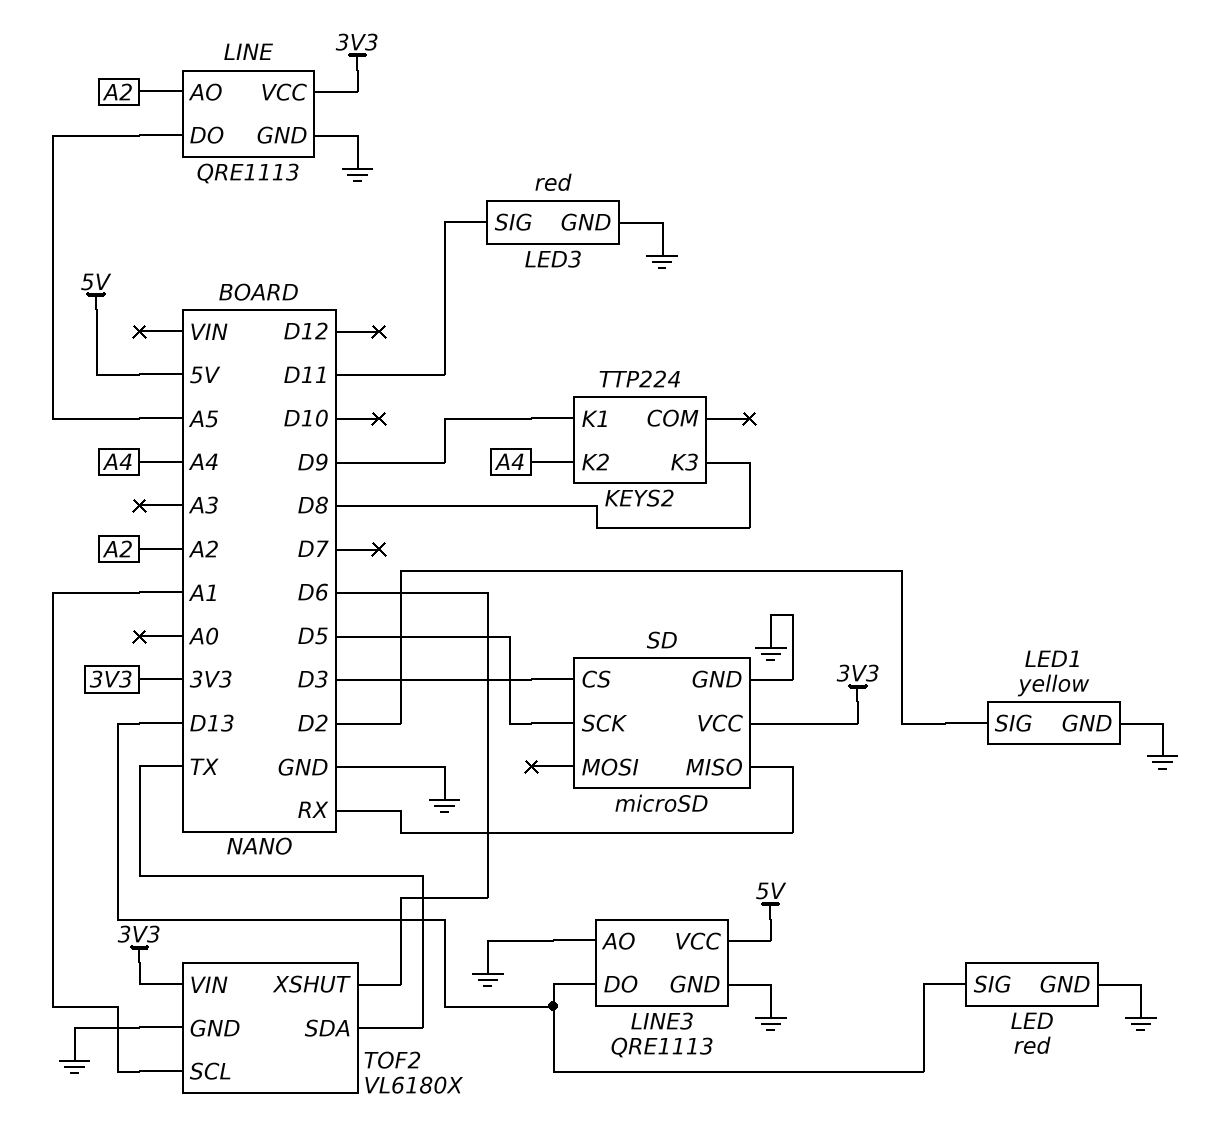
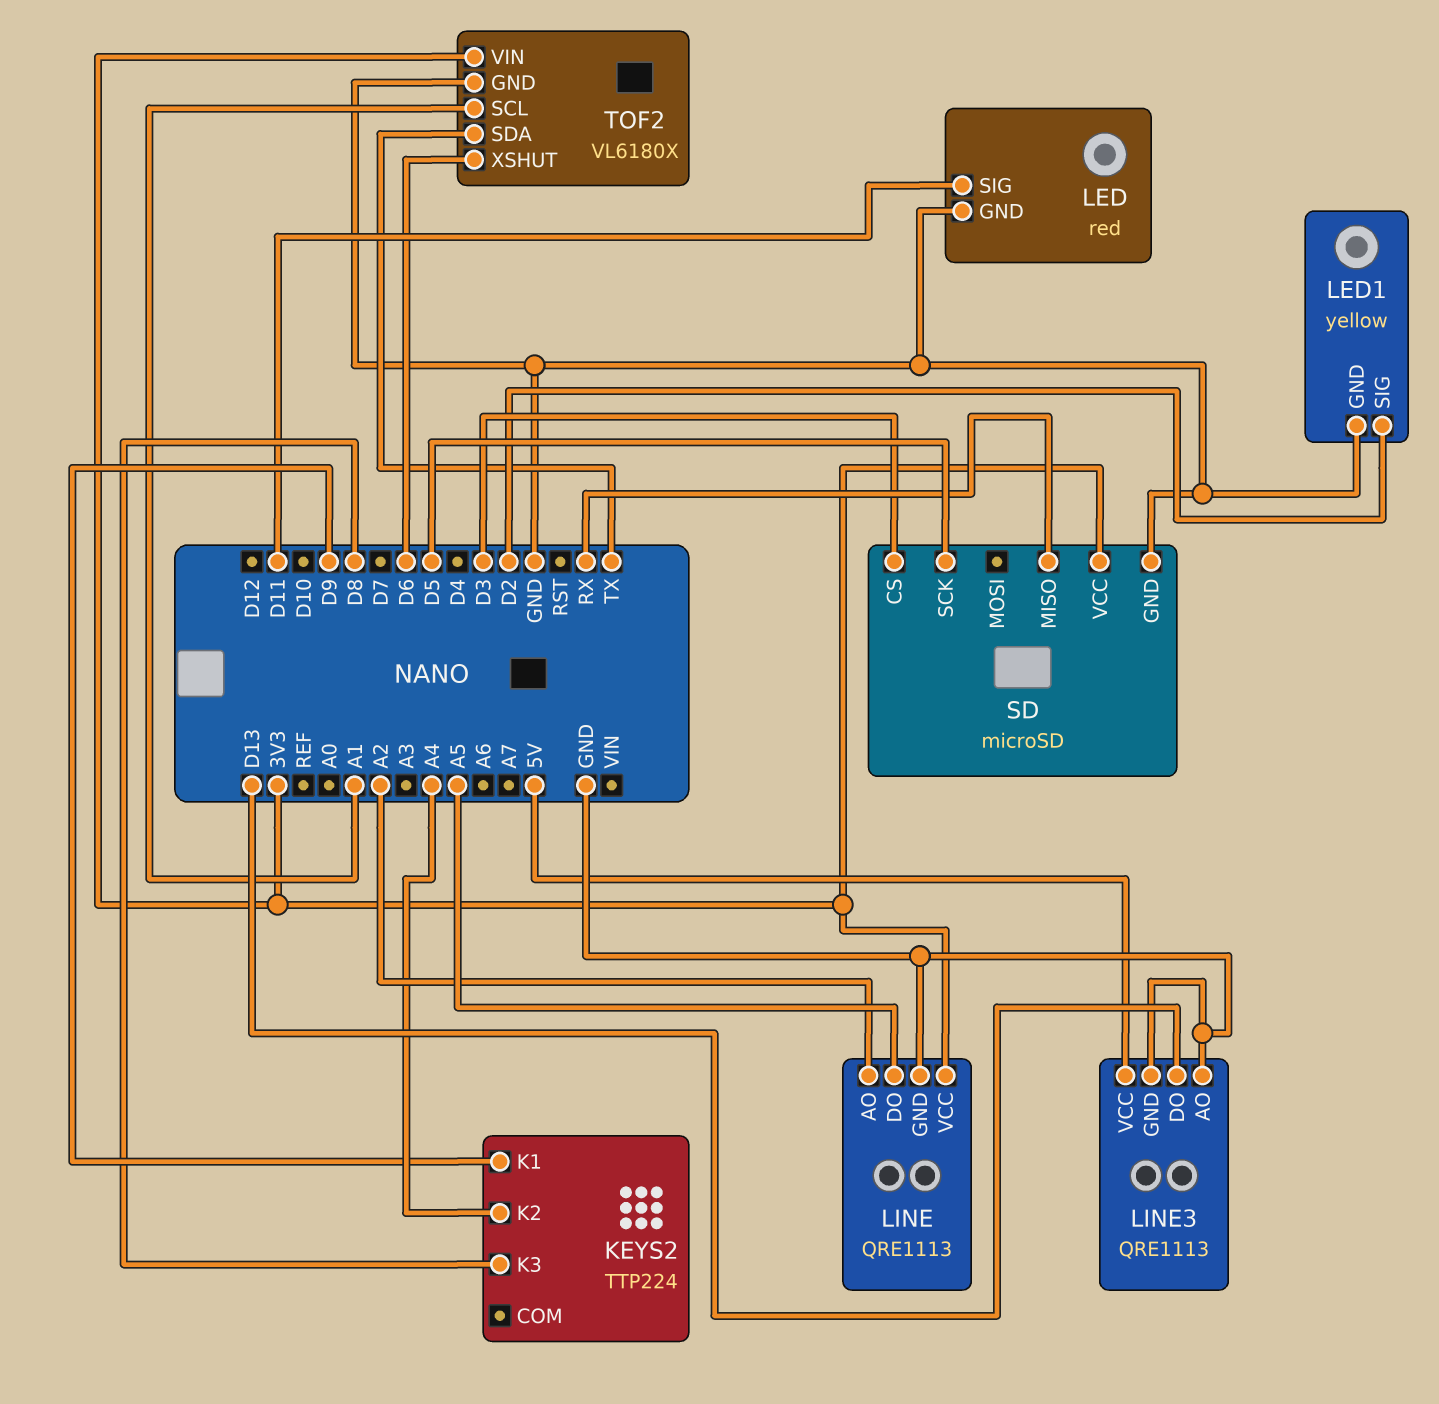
LED pin SIG: D13 -> D11
LED3: red -> none
LED3 pin GND: GND -> none
LED3 pin SIG: D11 -> none

